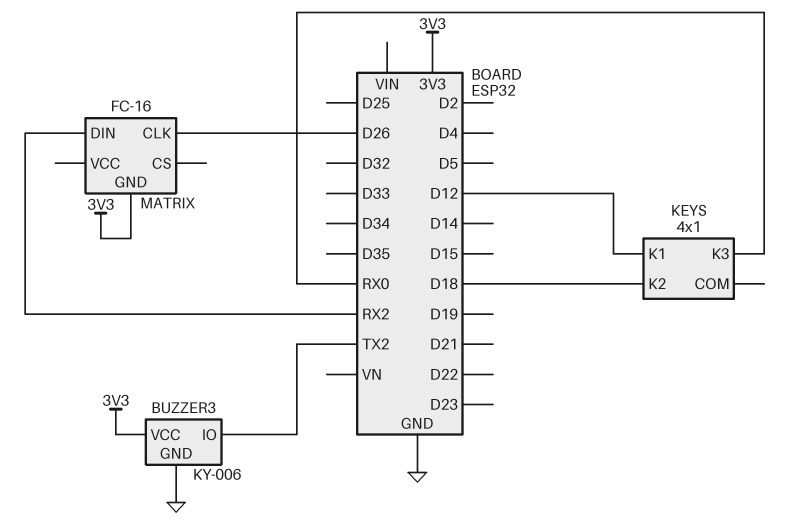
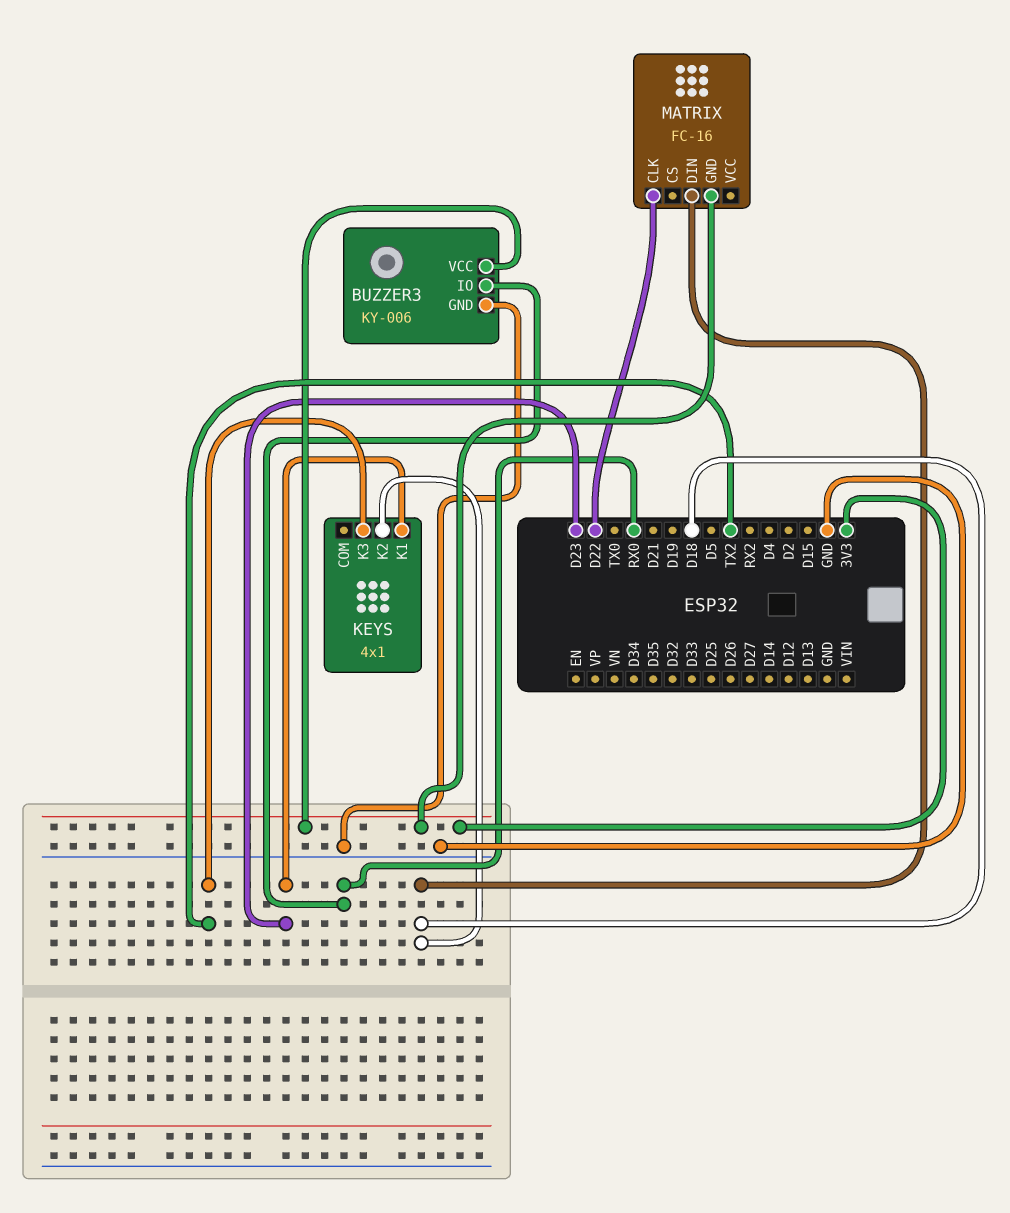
BUZZER3 pin IO: TX2 -> RX0
KEYS pin K1: D12 -> D23
KEYS pin K3: RX0 -> TX2
MATRIX pin CLK: D26 -> D22
MATRIX pin DIN: RX2 -> D18

